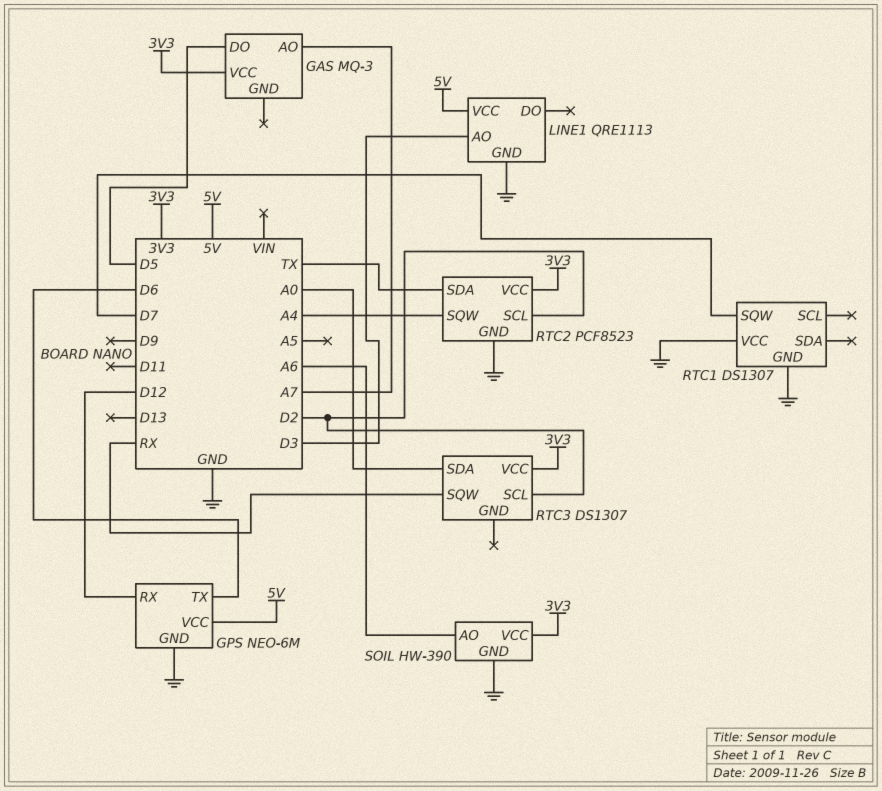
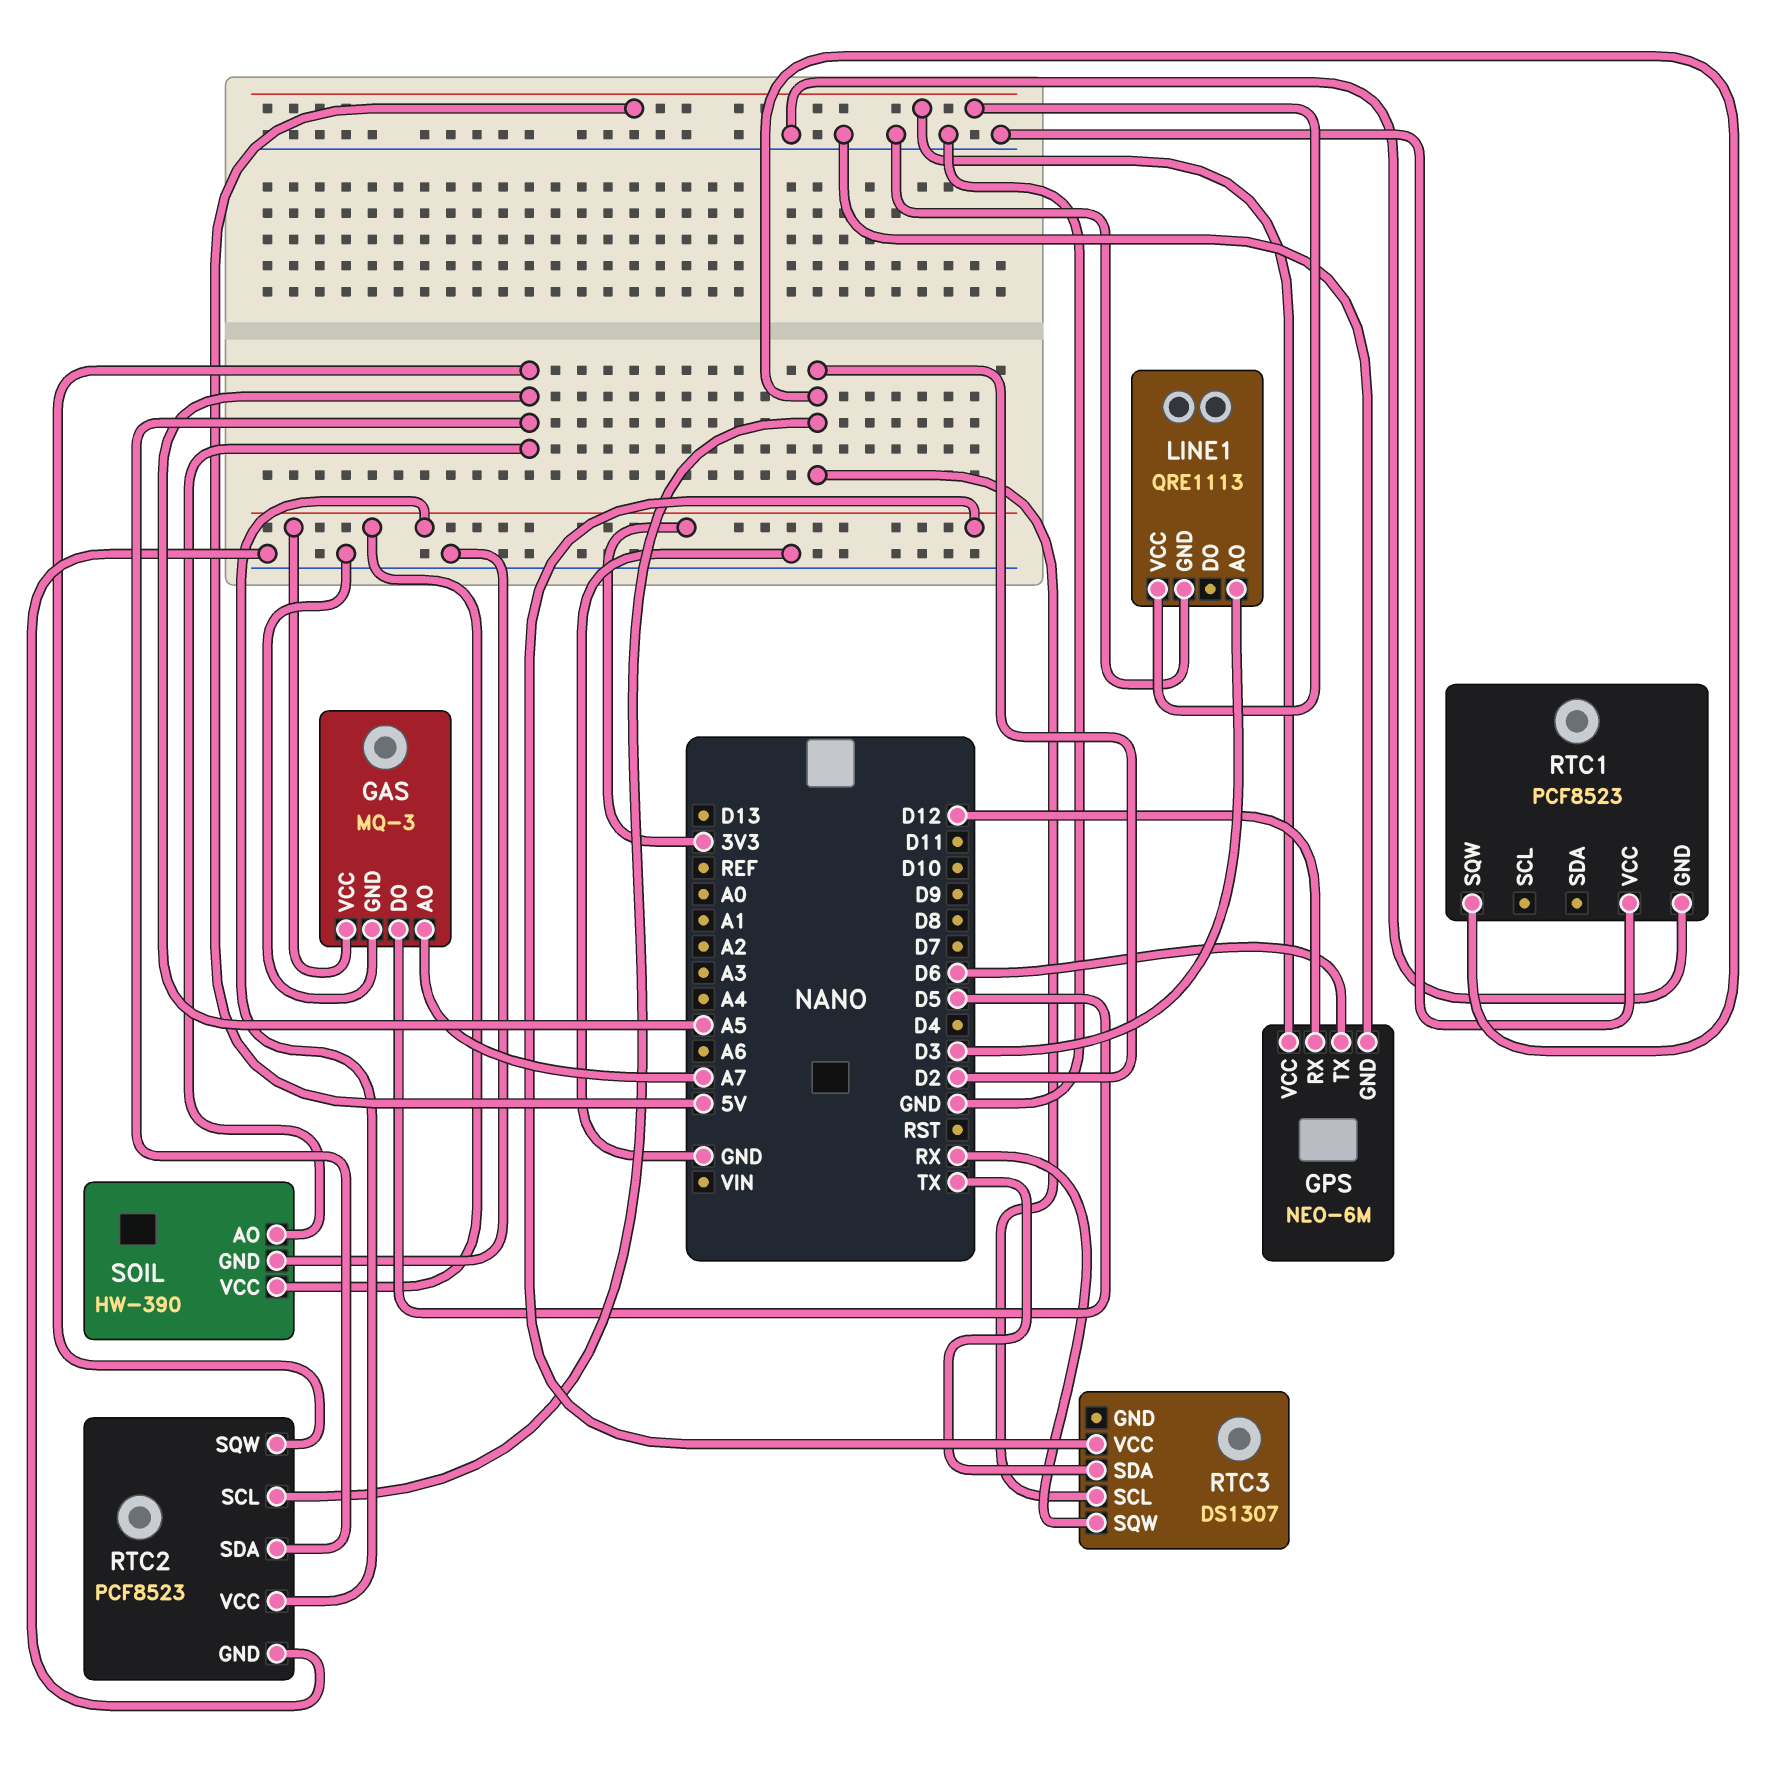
GAS pin GND: none -> GND
RTC1: DS1307 -> PCF8523
RTC1 pin SQW: D7 -> D2
RTC2 pin SDA: TX -> A5
RTC2 pin SQW: A4 -> A5
RTC3 pin SDA: A0 -> TX
SOIL pin AO: A6 -> A5

